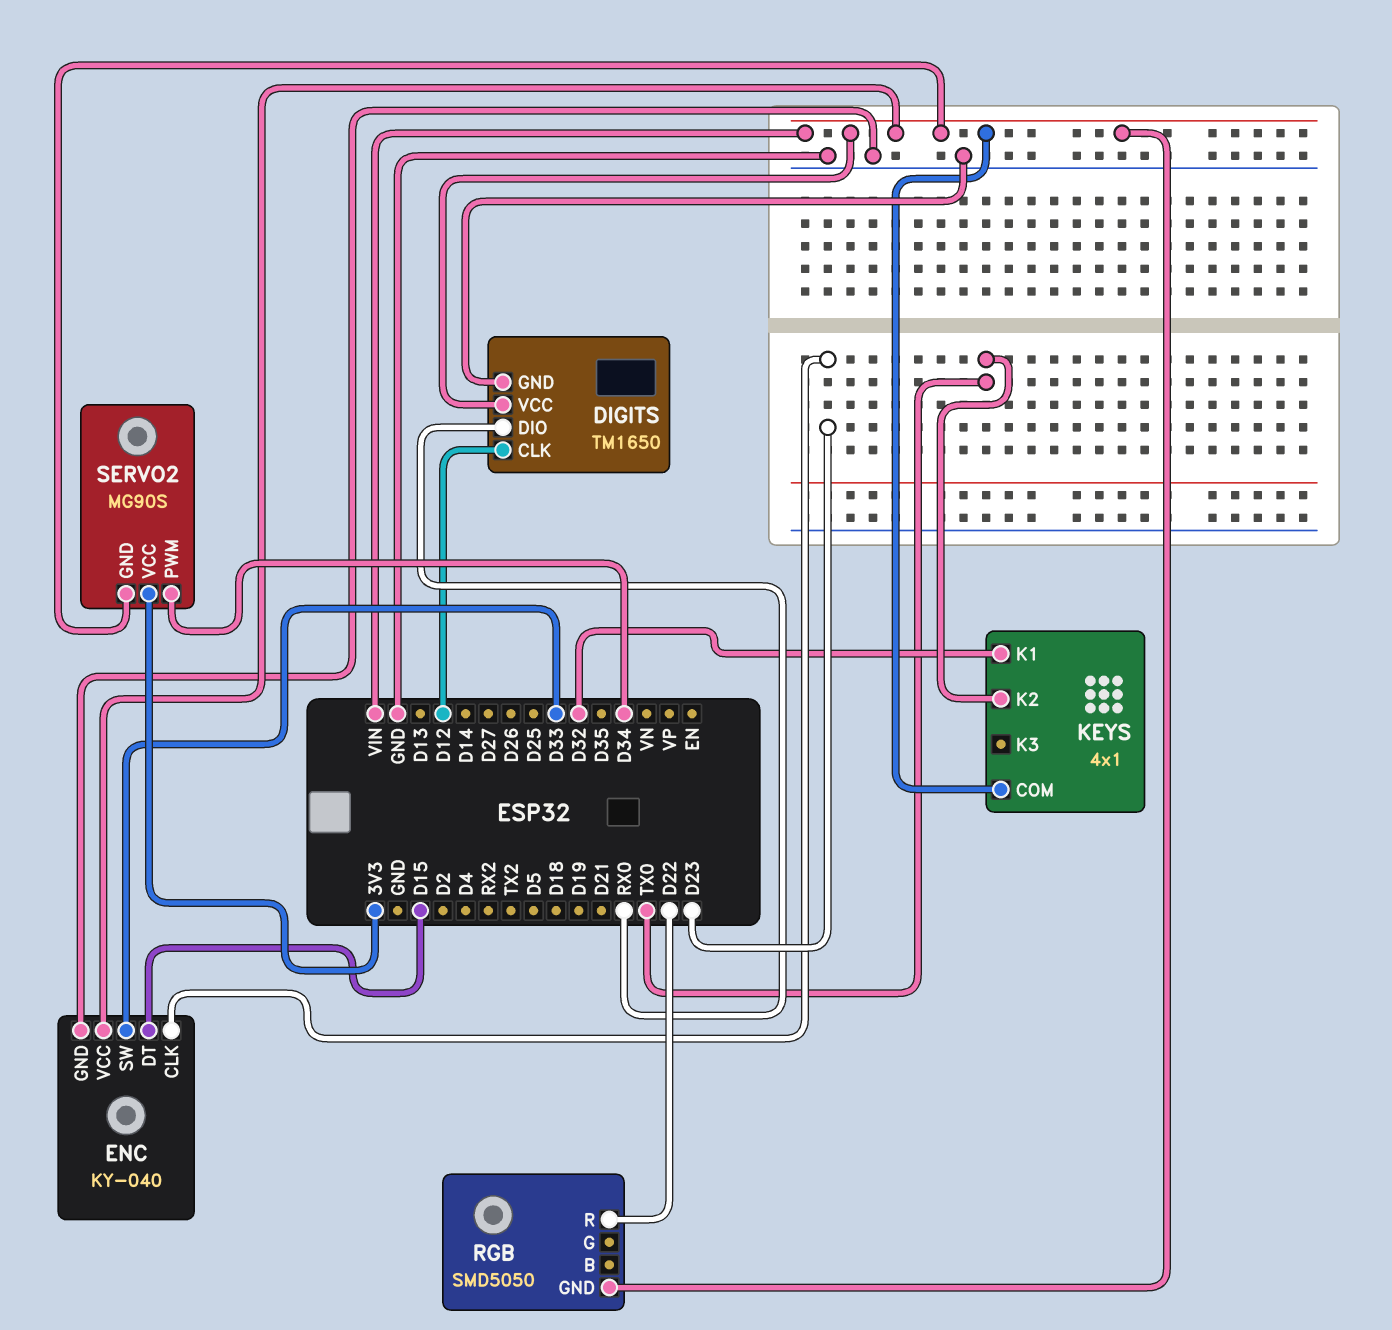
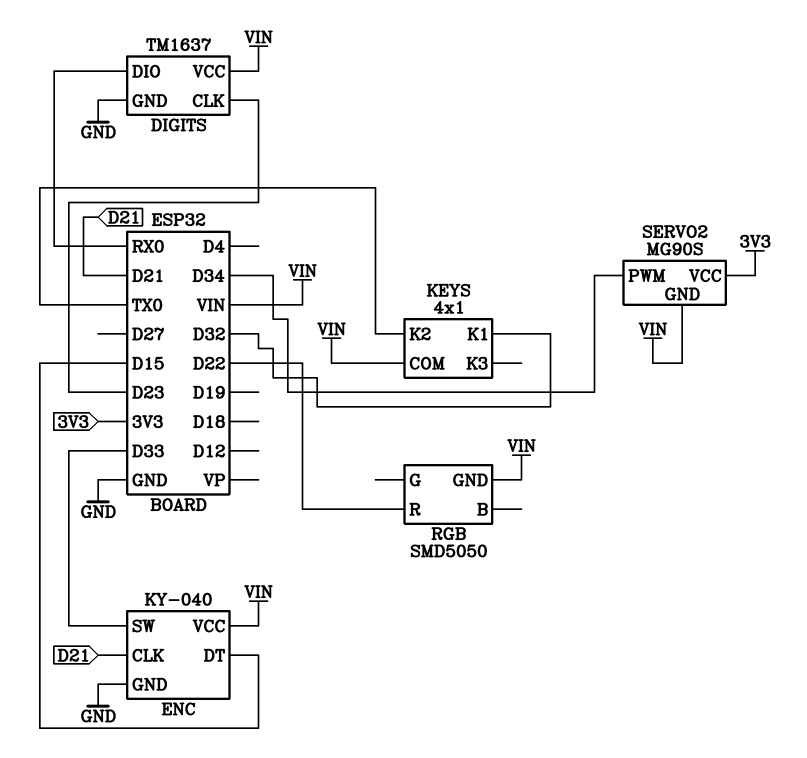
DIGITS: TM1650 -> TM1637
DIGITS pin CLK: D12 -> D23
ENC pin CLK: D23 -> D21

